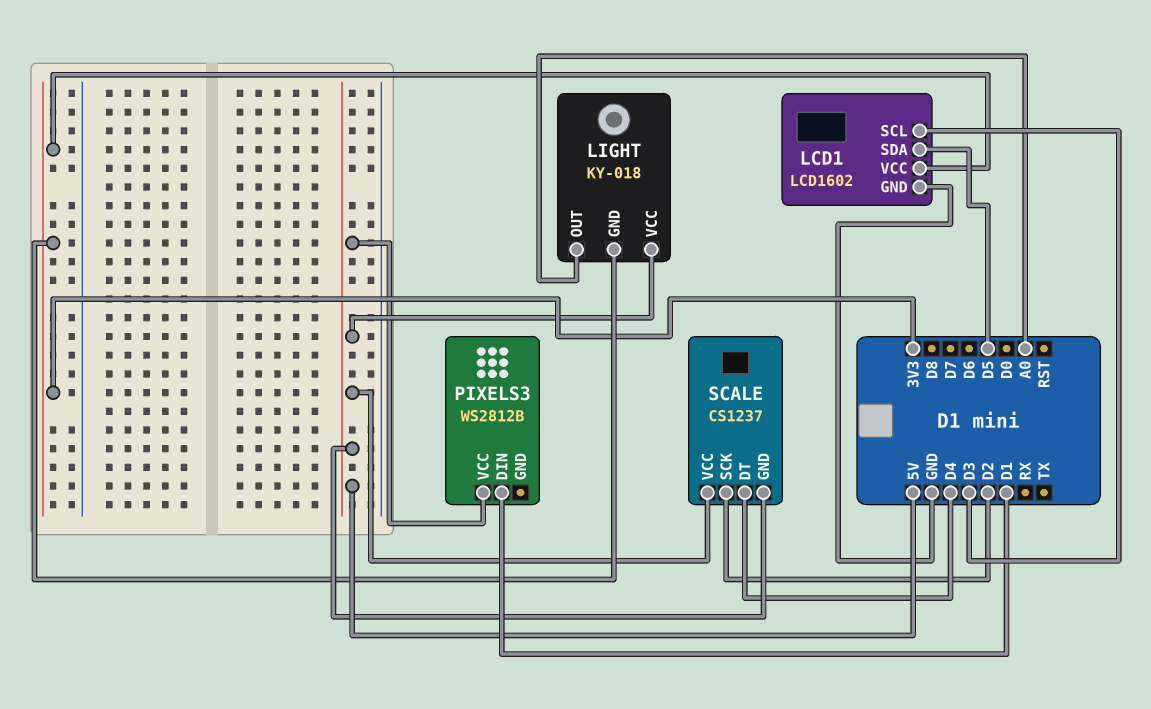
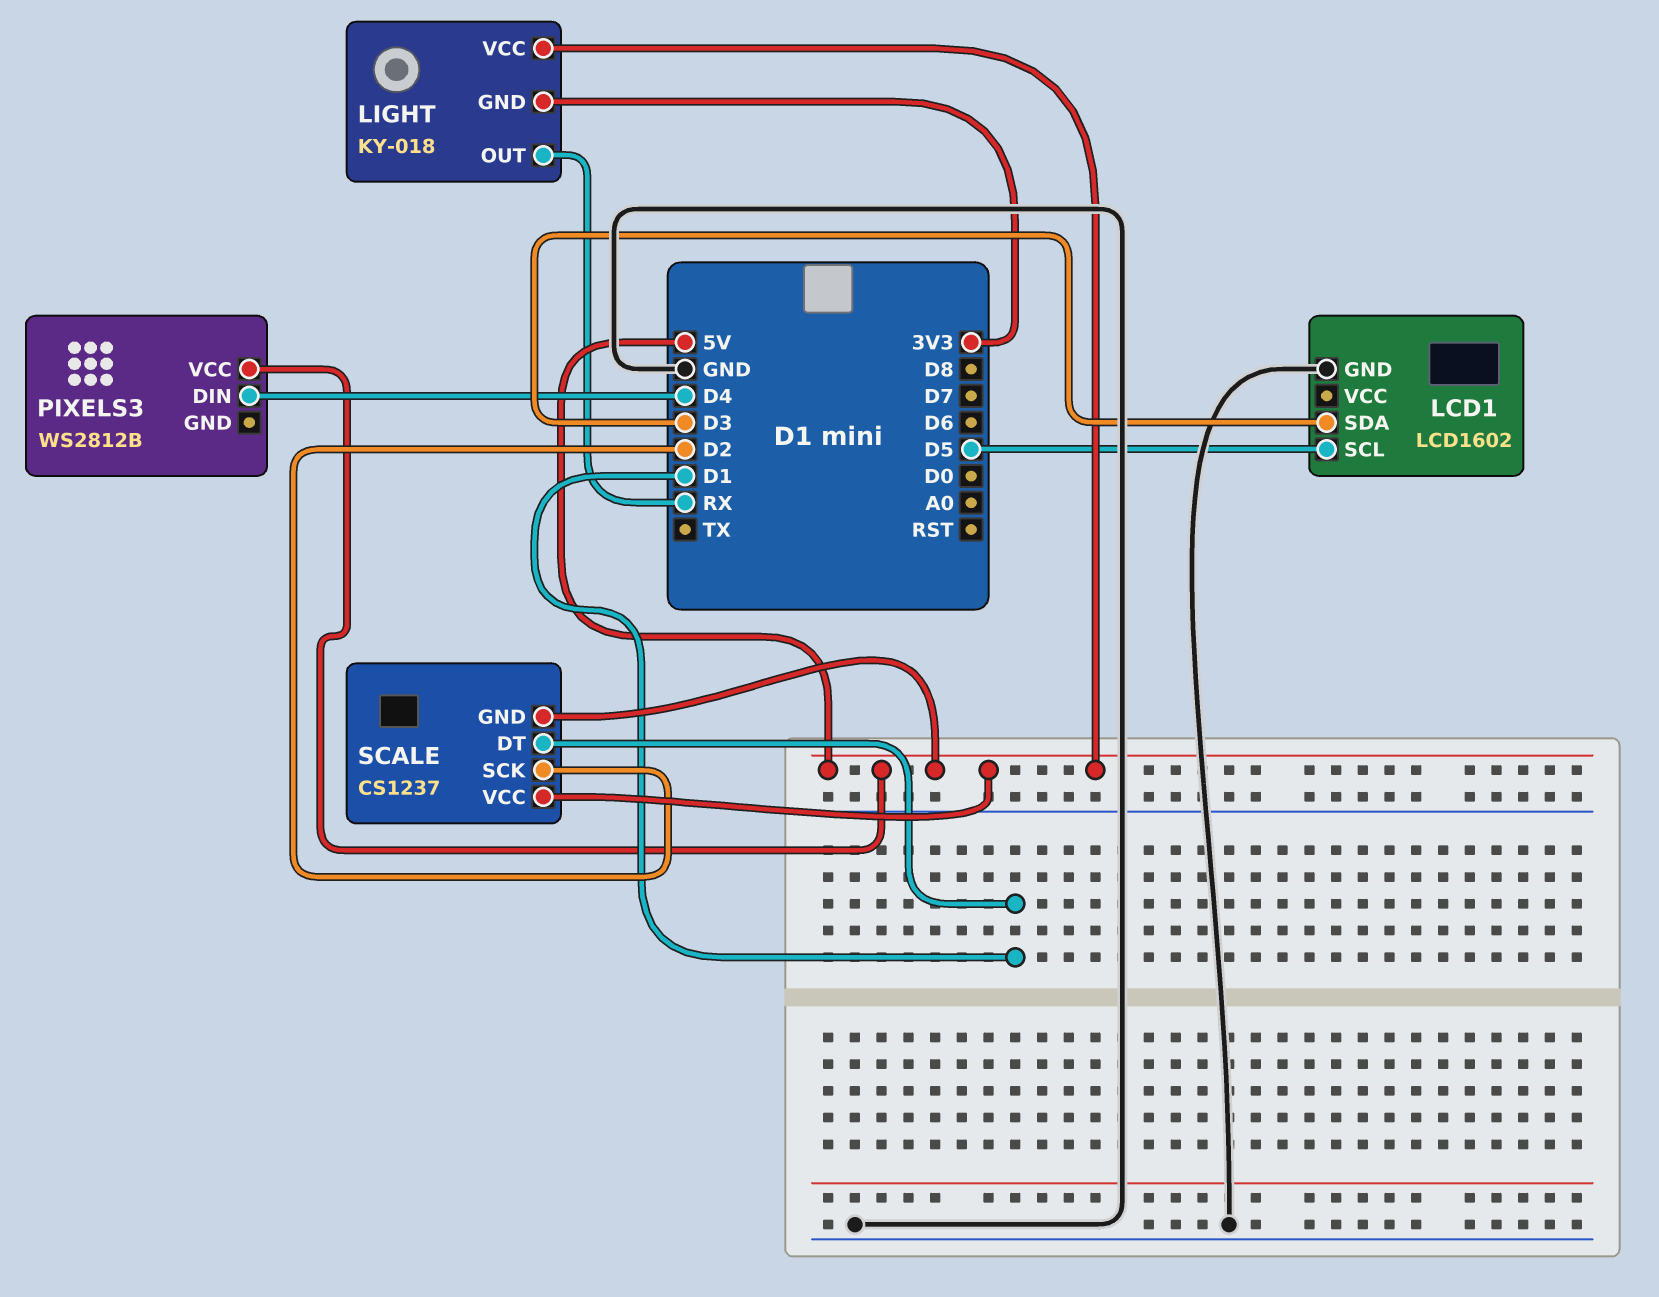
LCD1 pin SCL: D3 -> D5
LCD1 pin SDA: D5 -> D3
LCD1 pin VCC: 3V3 -> none
LIGHT pin OUT: A0 -> RX
PIXELS3 pin DIN: D1 -> D4
SCALE pin DT: D4 -> D1

